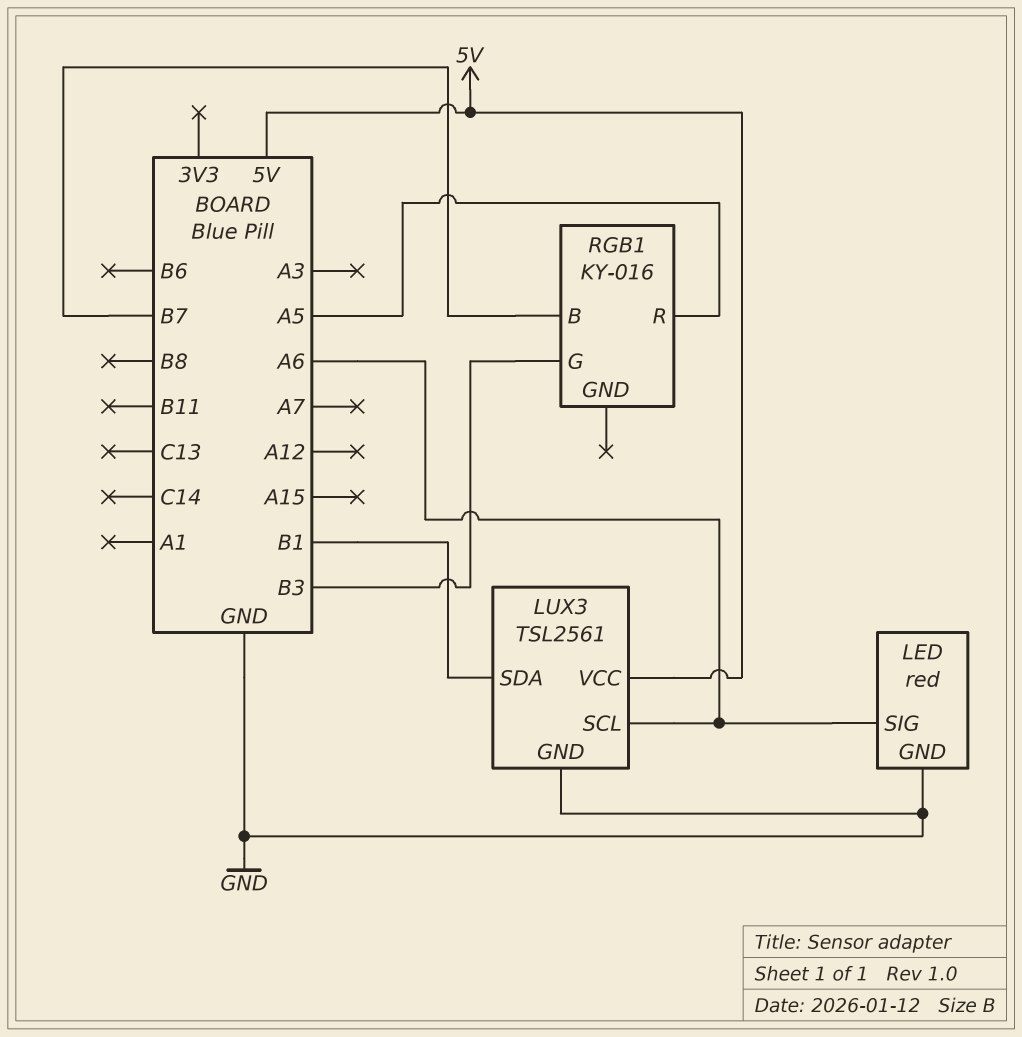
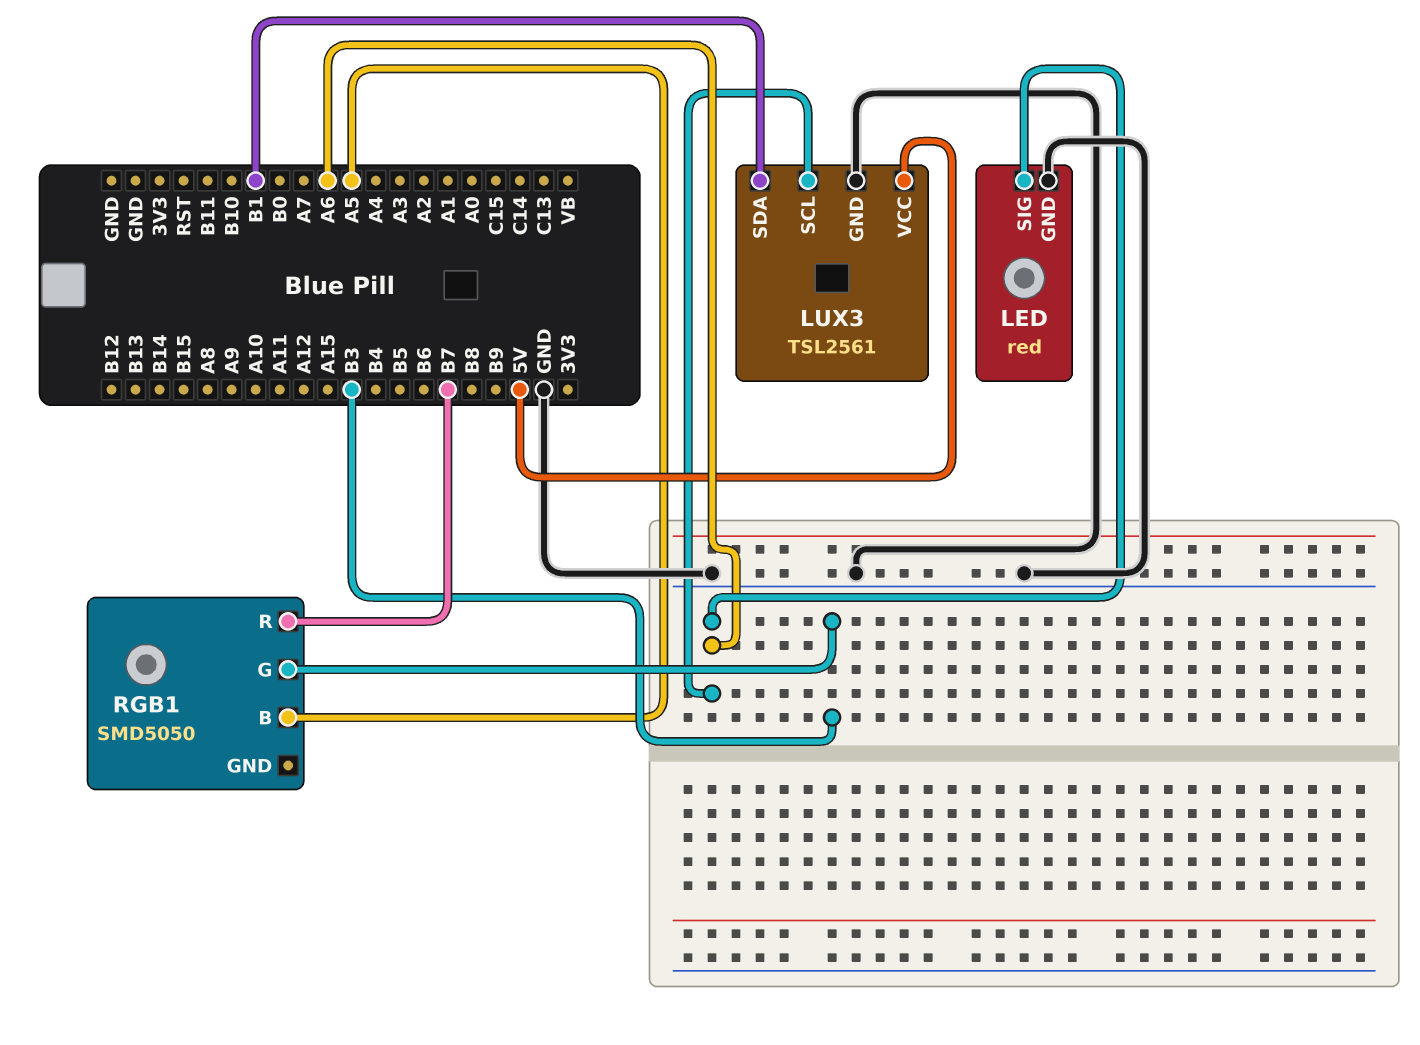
RGB1: KY-016 -> SMD5050
RGB1 pin B: B7 -> A5
RGB1 pin R: A5 -> B7

